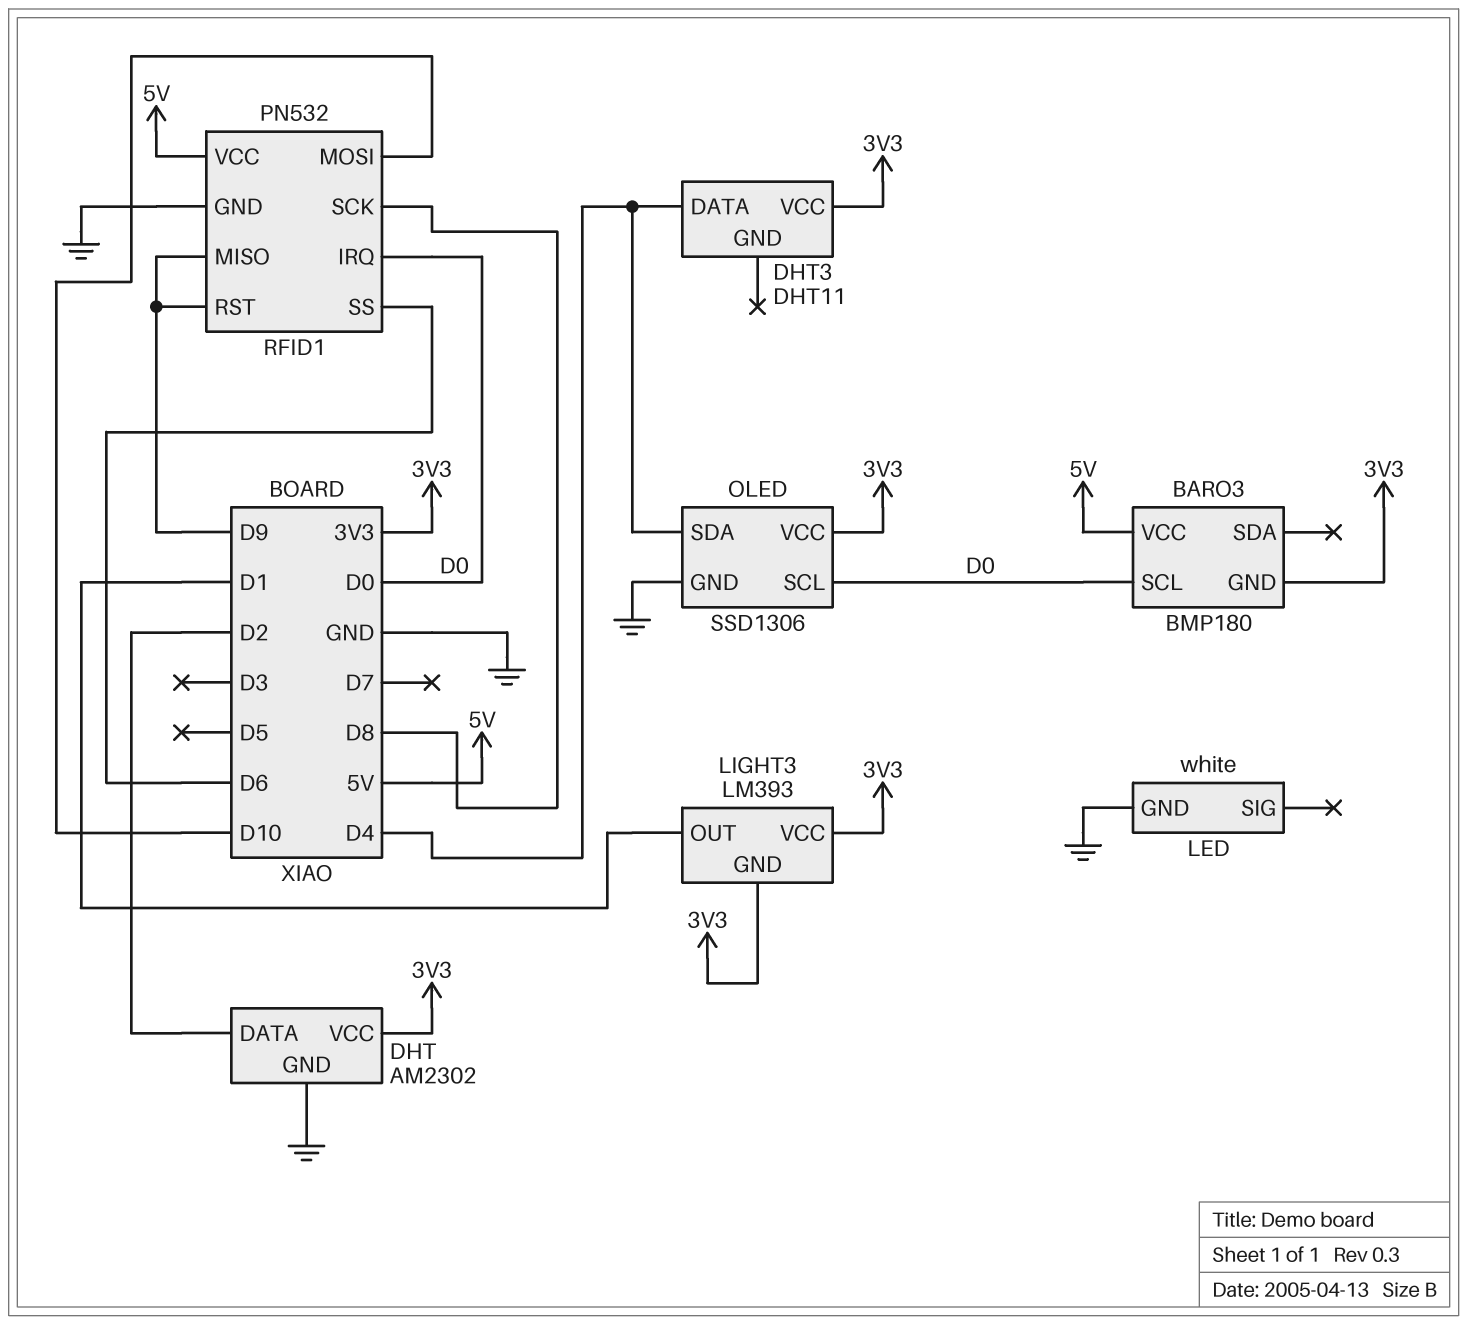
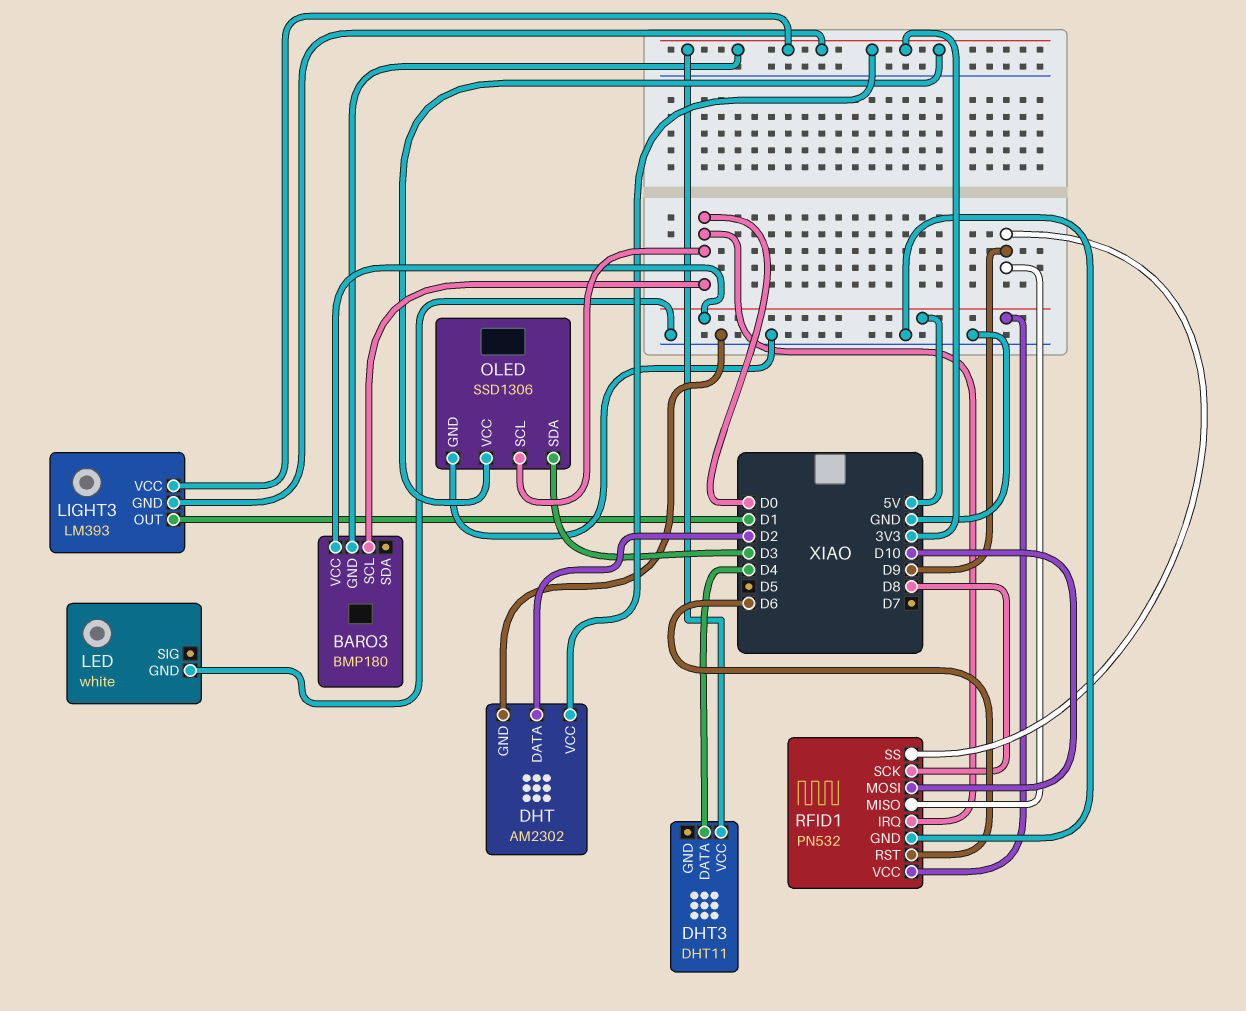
OLED pin SDA: D4 -> D3
RFID1 pin RST: D9 -> D6
RFID1 pin SS: D6 -> D9

